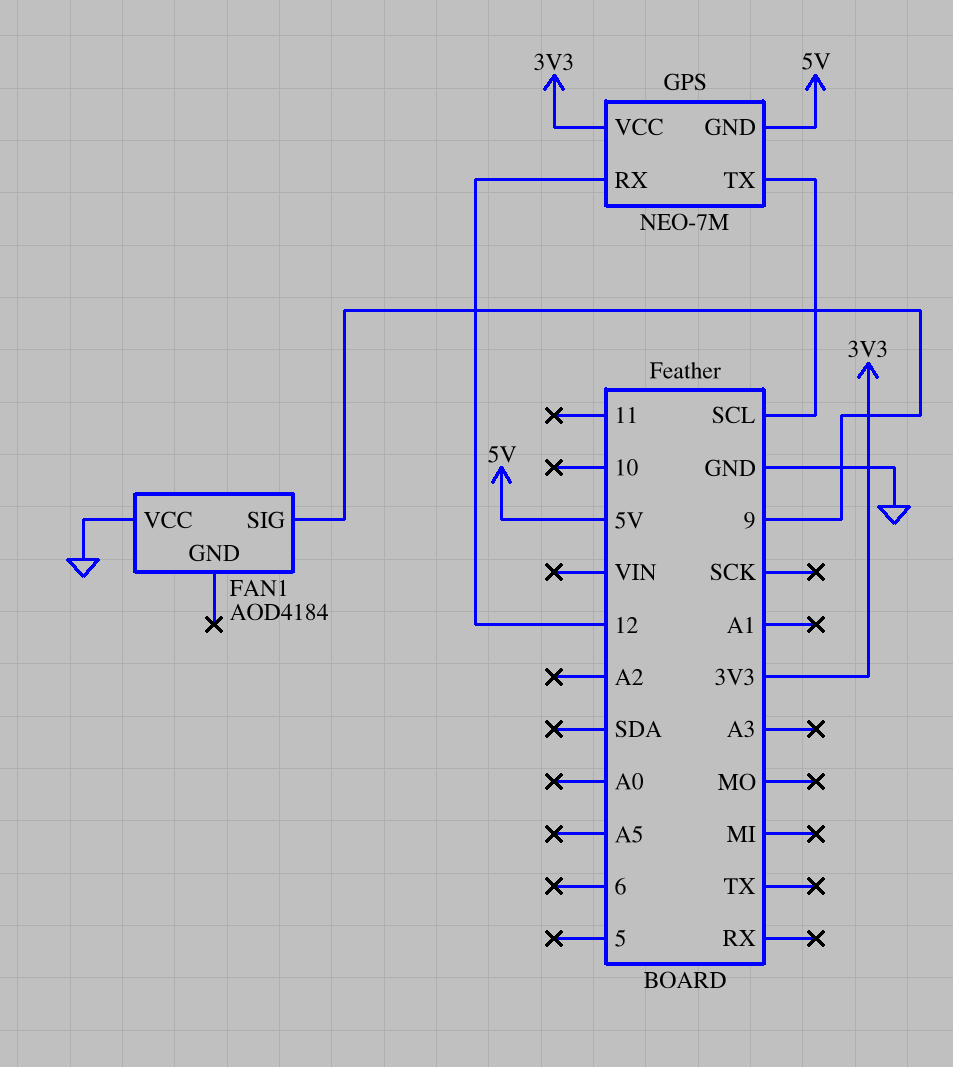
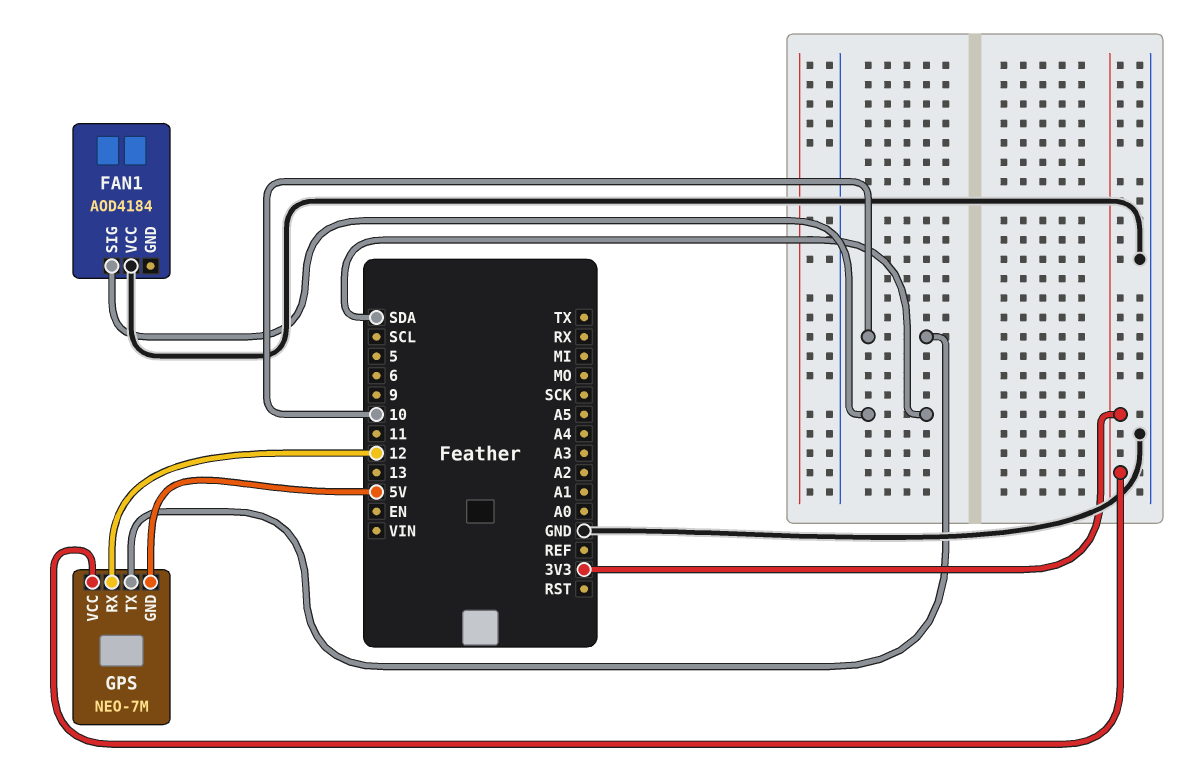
FAN1 pin SIG: 9 -> SDA
GPS pin TX: SCL -> 10

